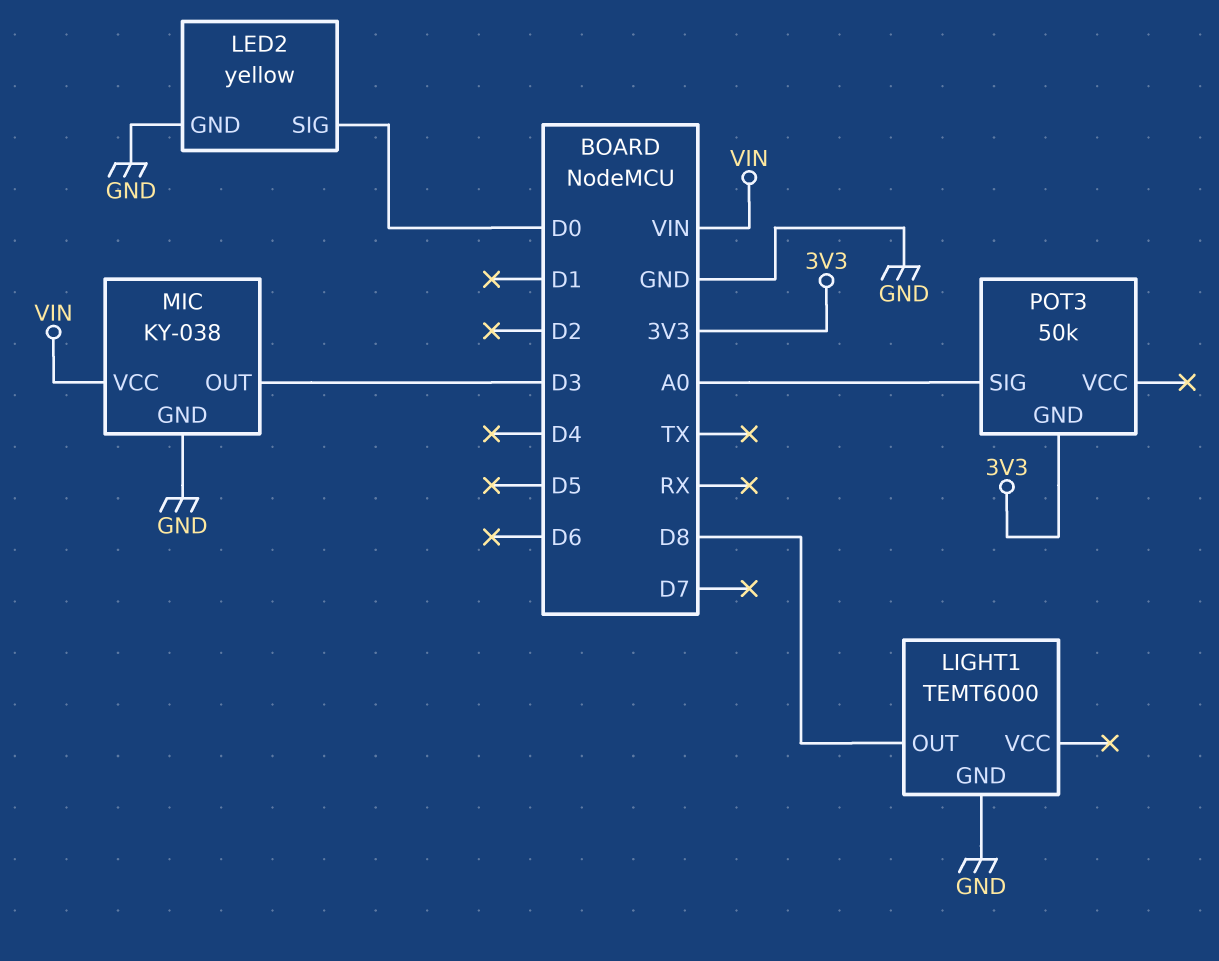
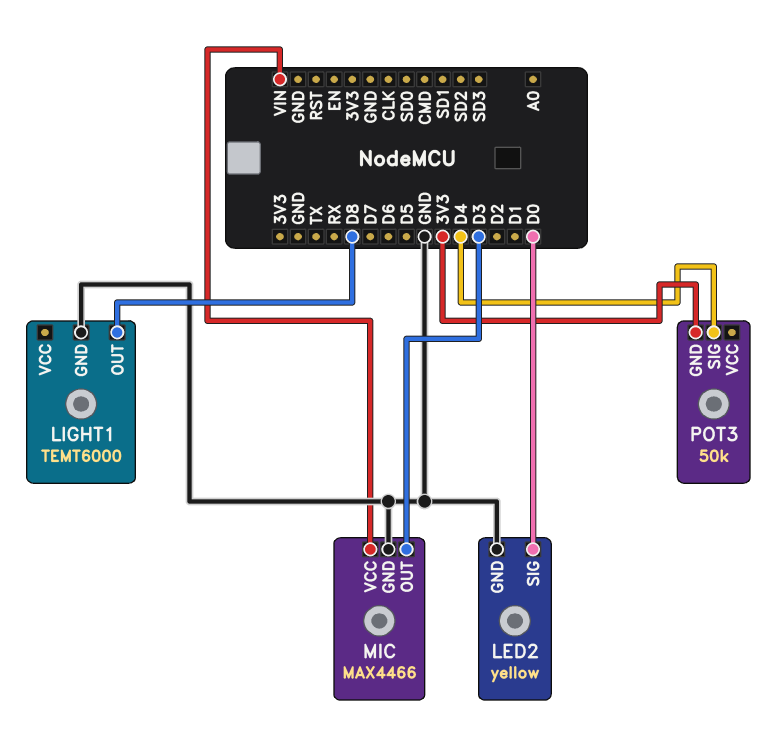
MIC: KY-038 -> MAX4466
POT3 pin SIG: A0 -> D4

